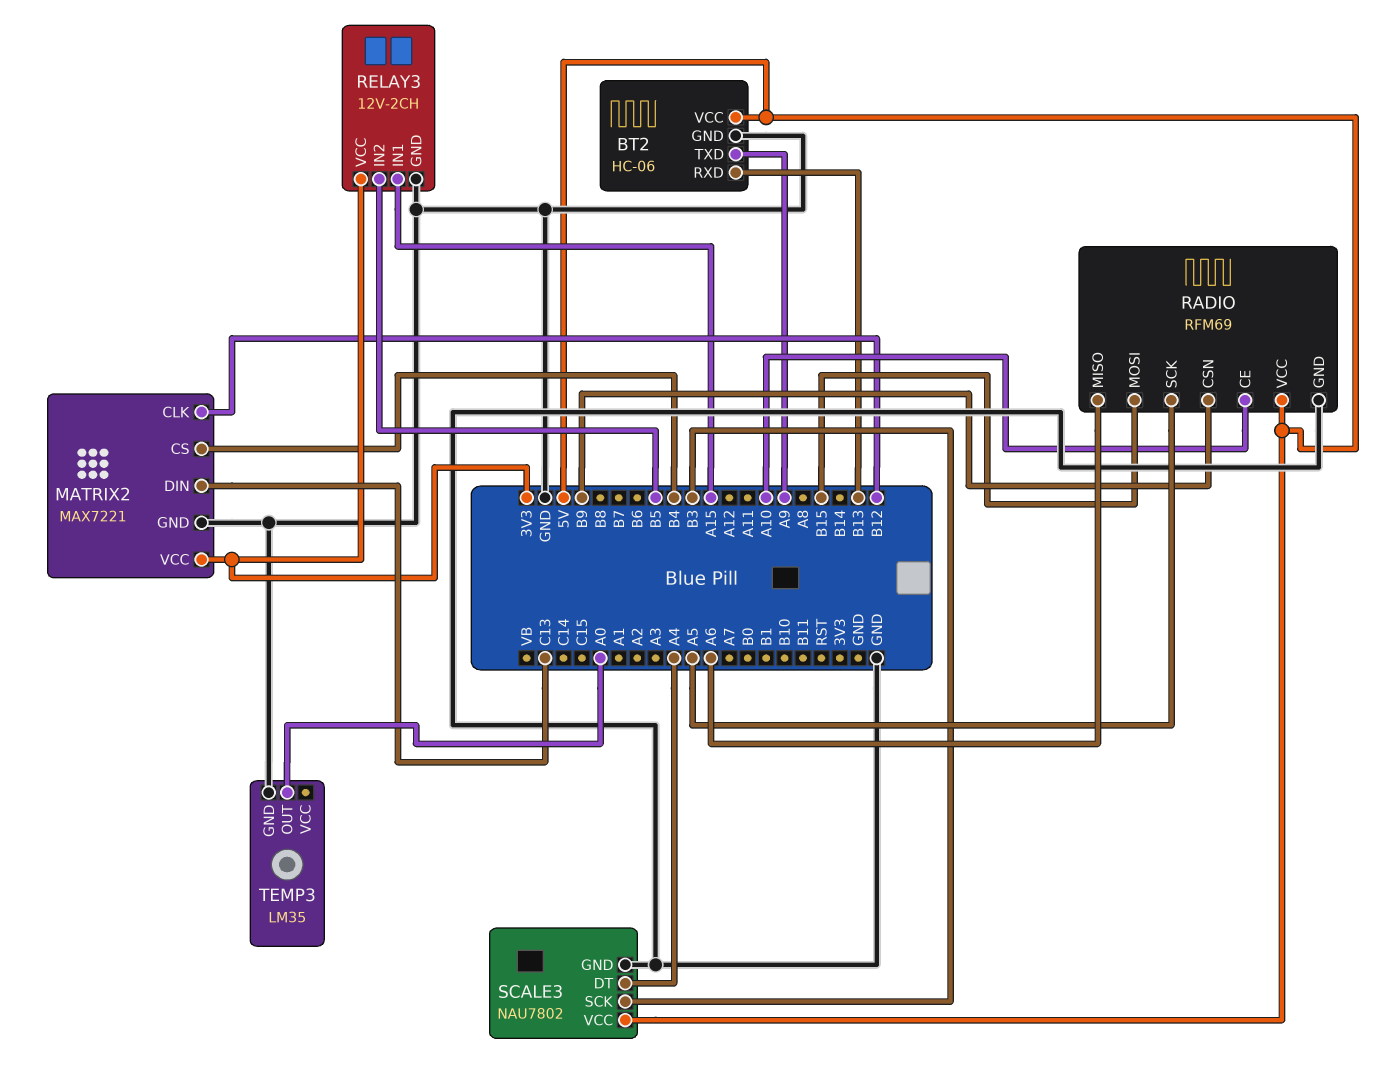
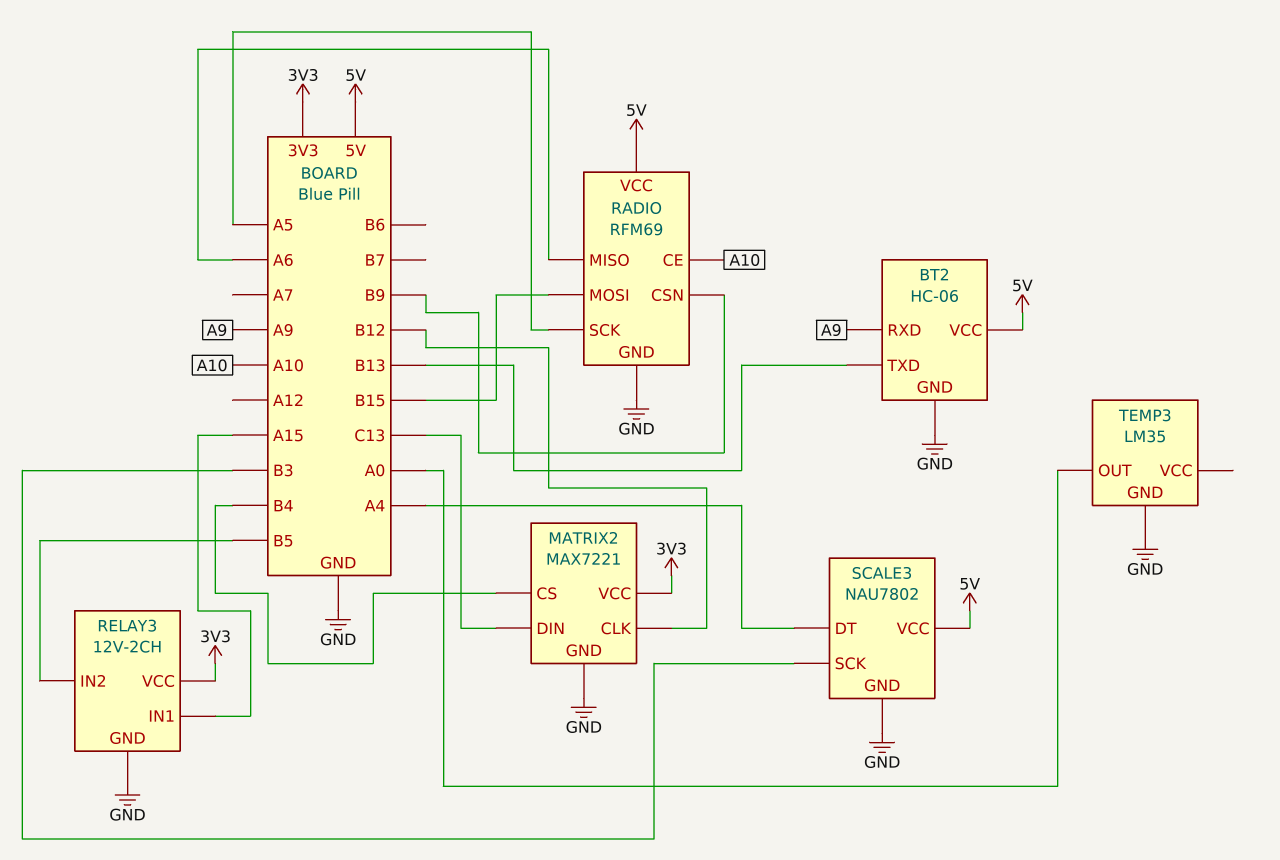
BT2 pin RXD: B13 -> A9
BT2 pin TXD: A9 -> B13

